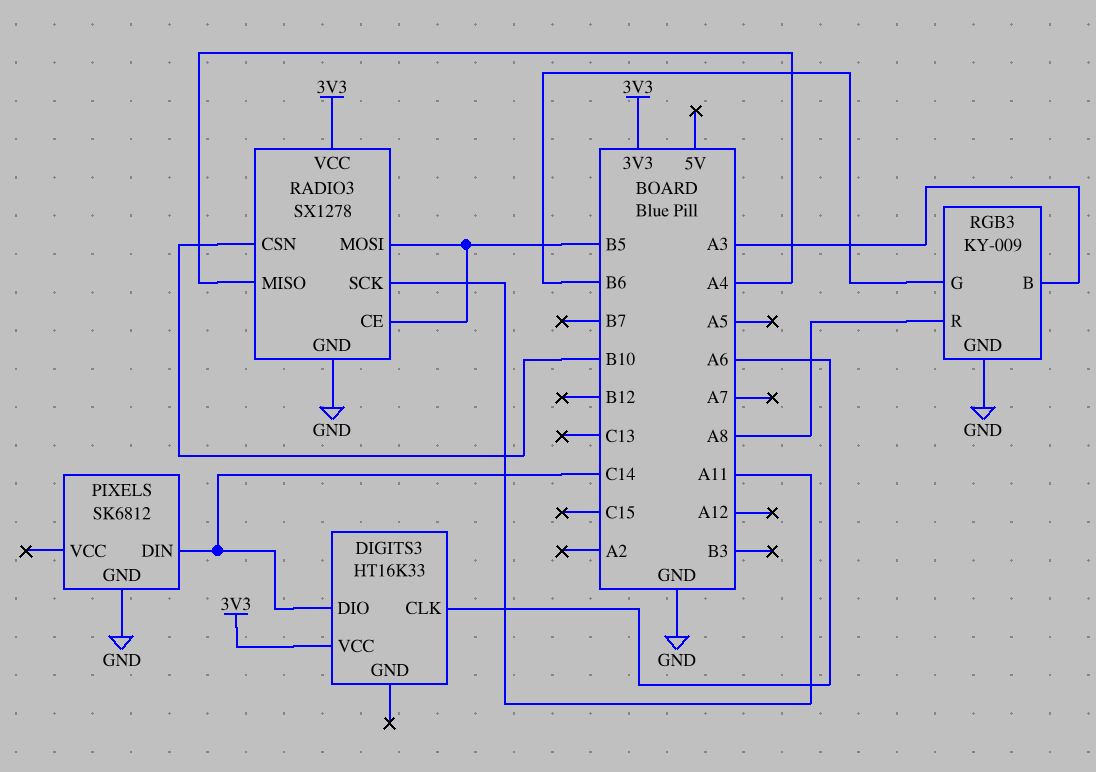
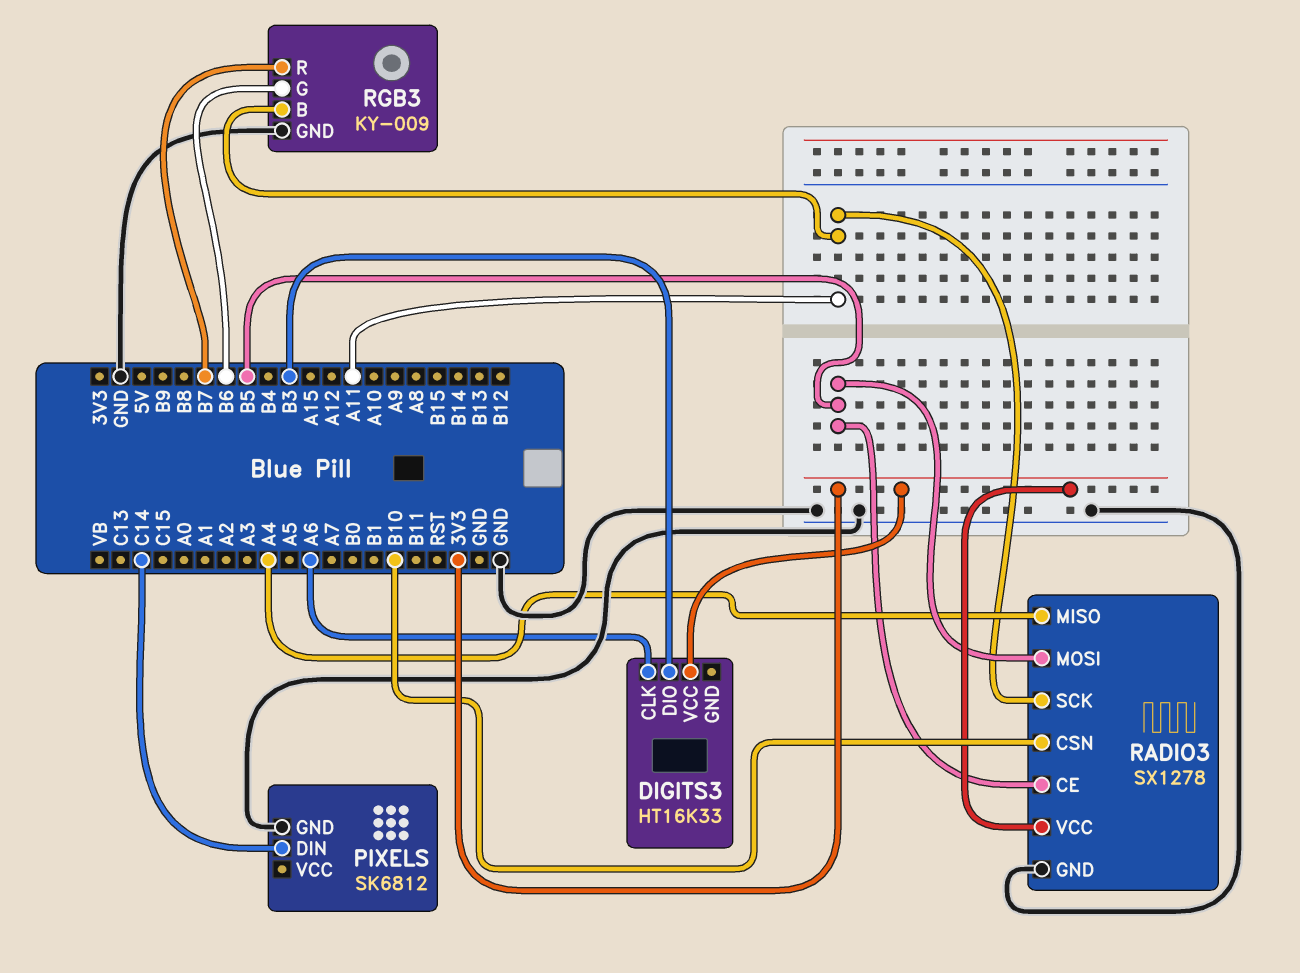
DIGITS3 pin DIO: C14 -> B3
RGB3 pin B: A3 -> A11
RGB3 pin R: A8 -> B7

